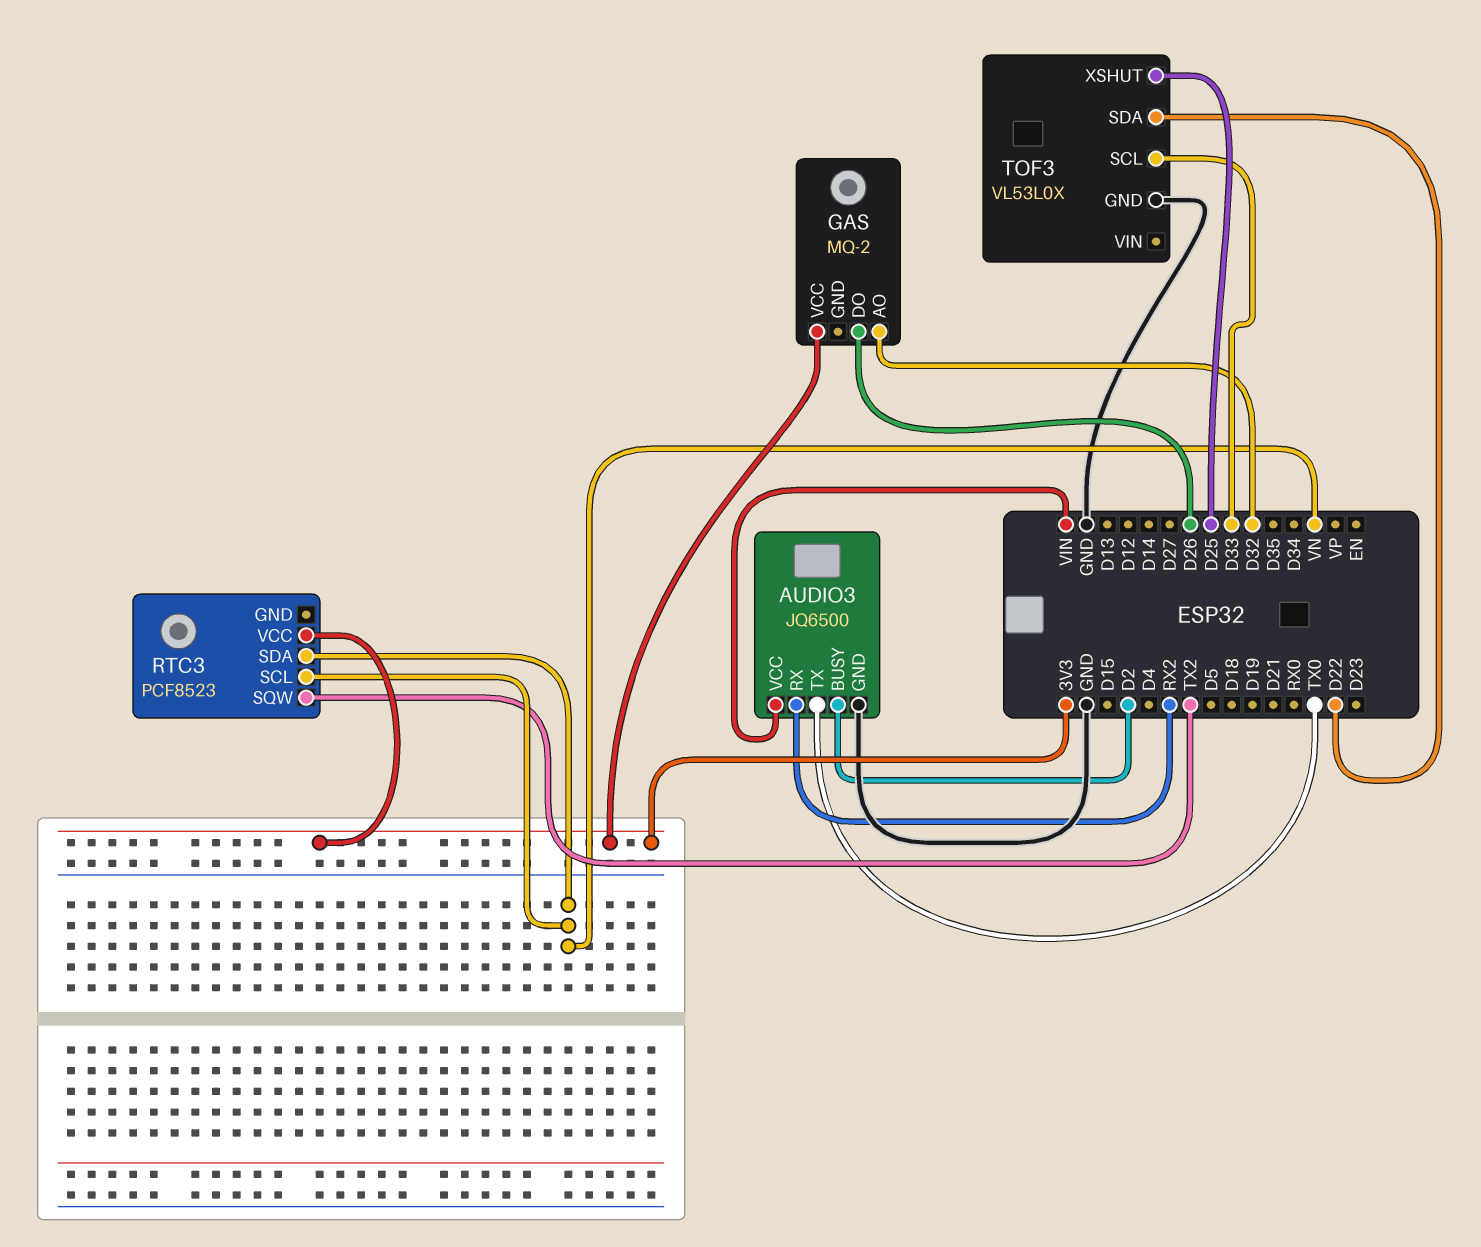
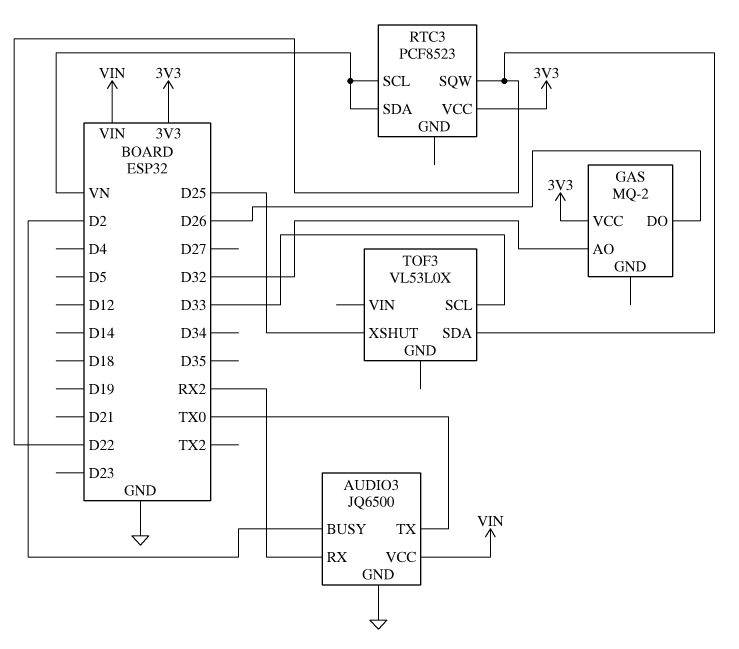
RTC3 pin SQW: TX2 -> D22
TOF3 pin GND: GND -> none

